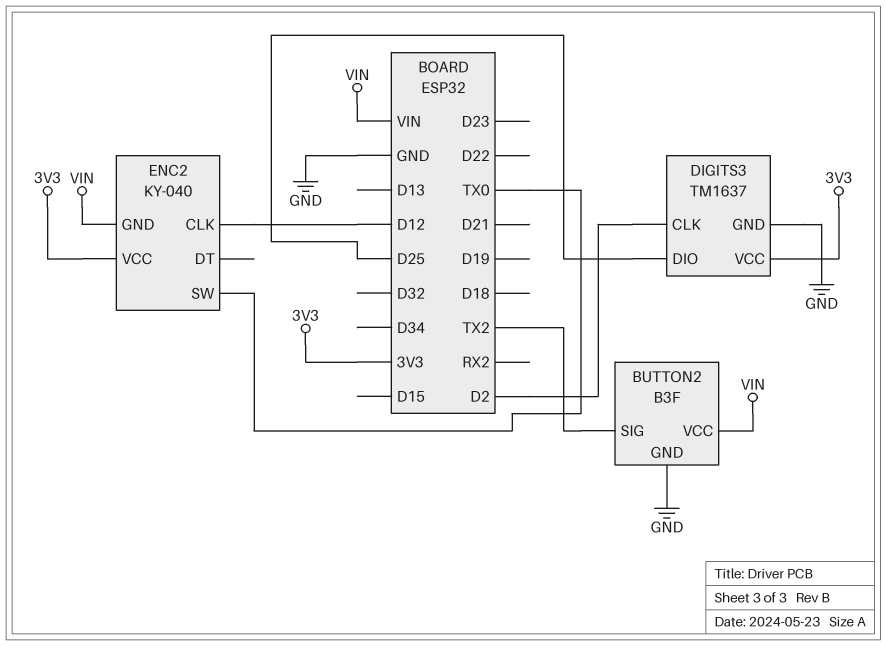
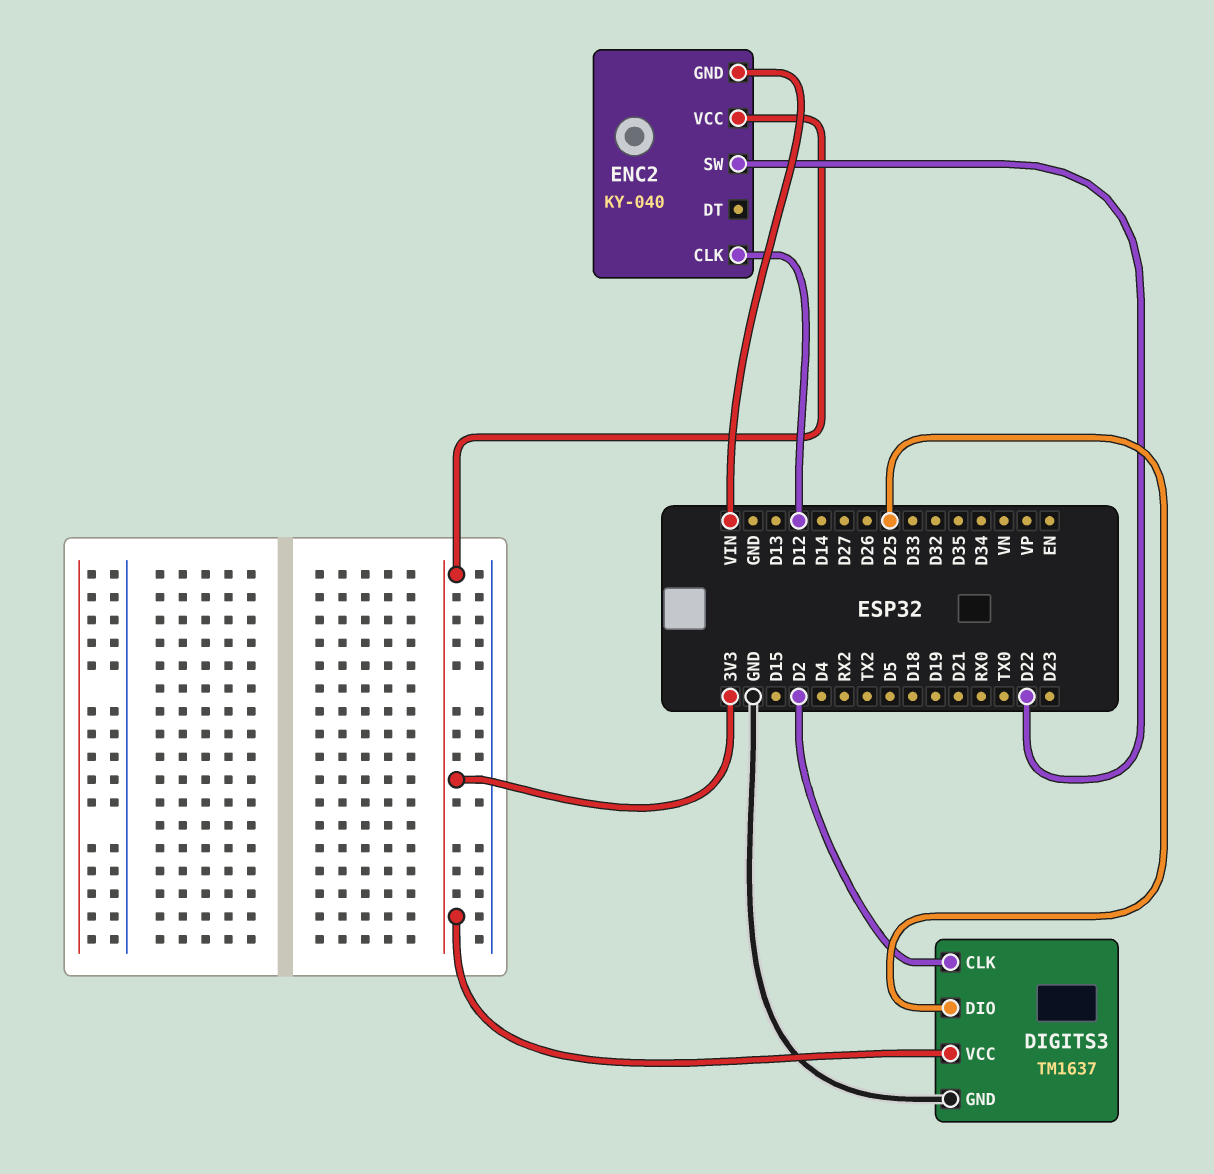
BUTTON2: B3F -> none
BUTTON2 pin GND: GND -> none
BUTTON2 pin SIG: TX2 -> none
BUTTON2 pin VCC: VIN -> none
ENC2 pin SW: TX0 -> D22

